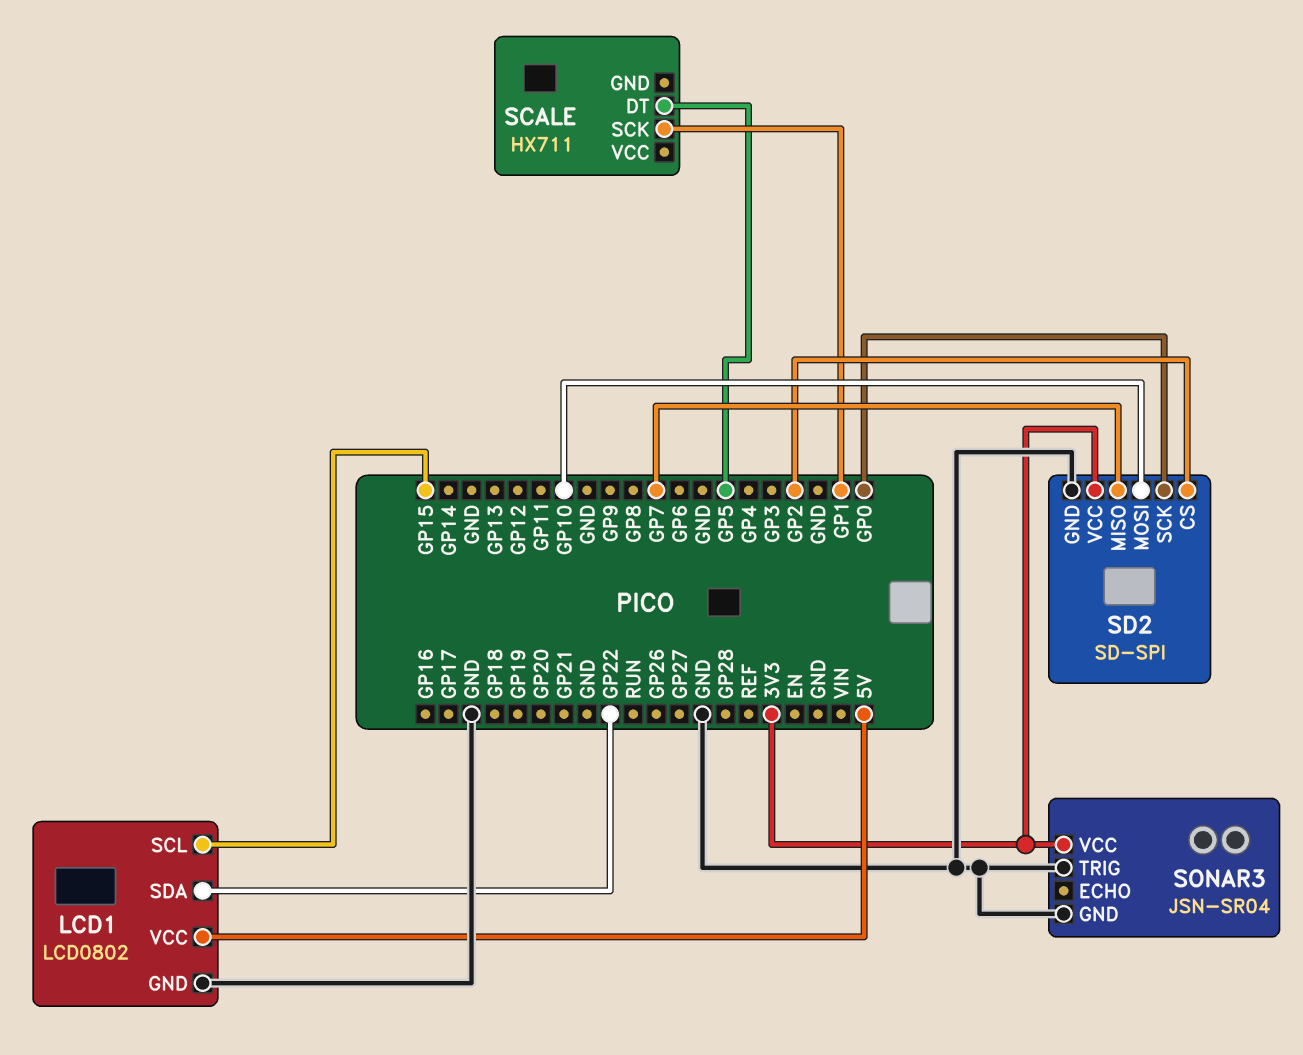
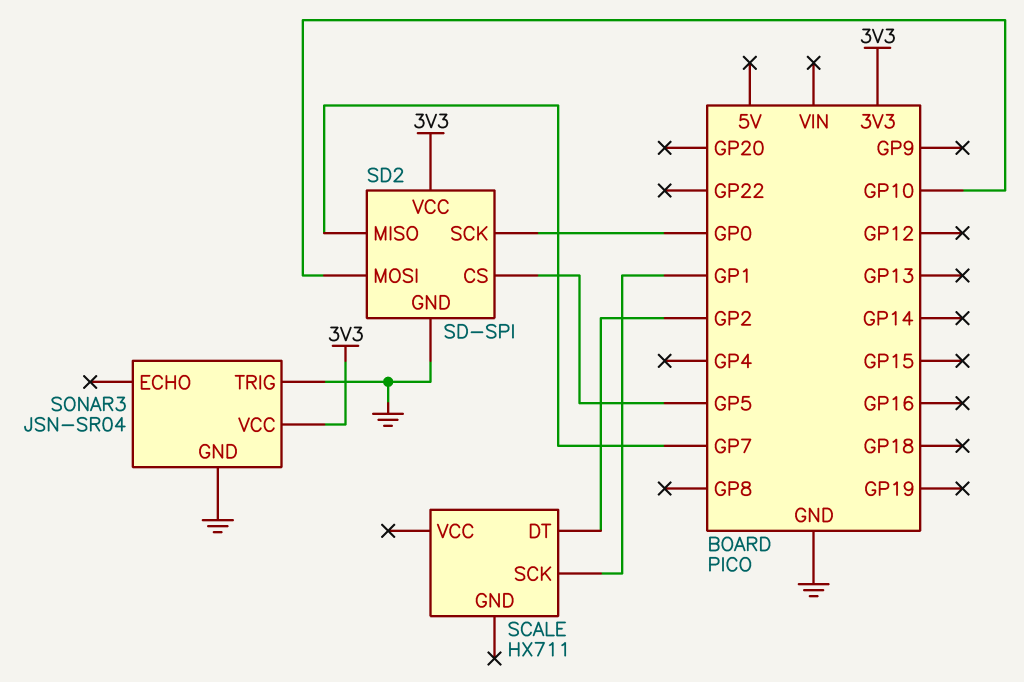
LCD1: LCD0802 -> none
LCD1 pin GND: GND -> none
LCD1 pin SCL: GP15 -> none
LCD1 pin SDA: GP22 -> none
LCD1 pin VCC: 5V -> none
SCALE pin DT: GP5 -> GP2
SD2 pin CS: GP2 -> GP5

